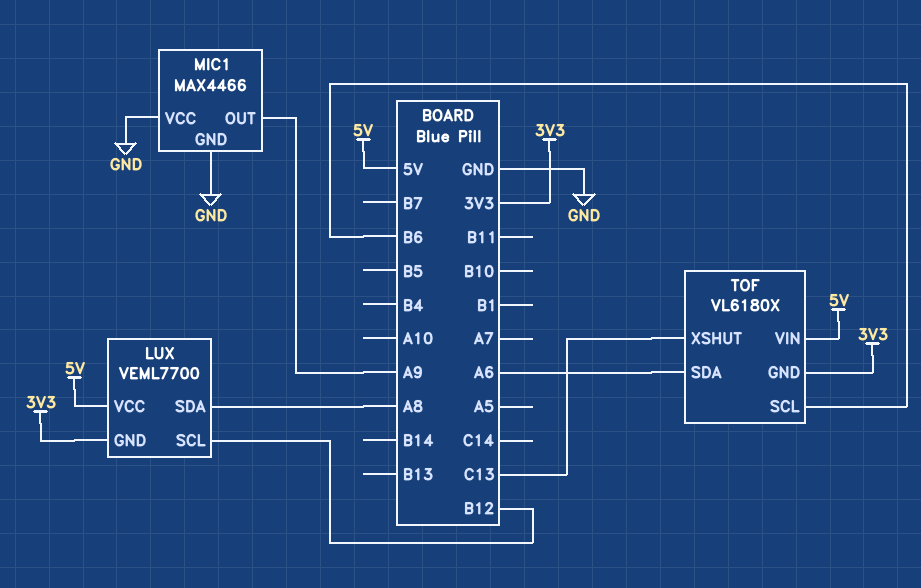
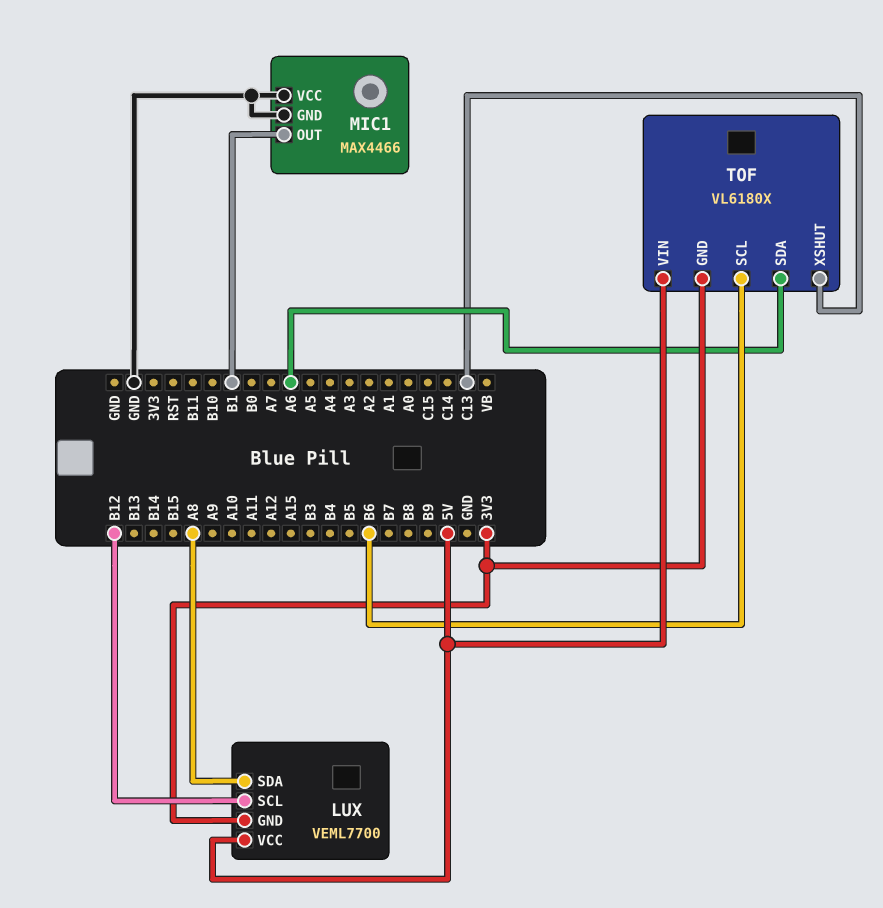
MIC1 pin OUT: A9 -> B1

